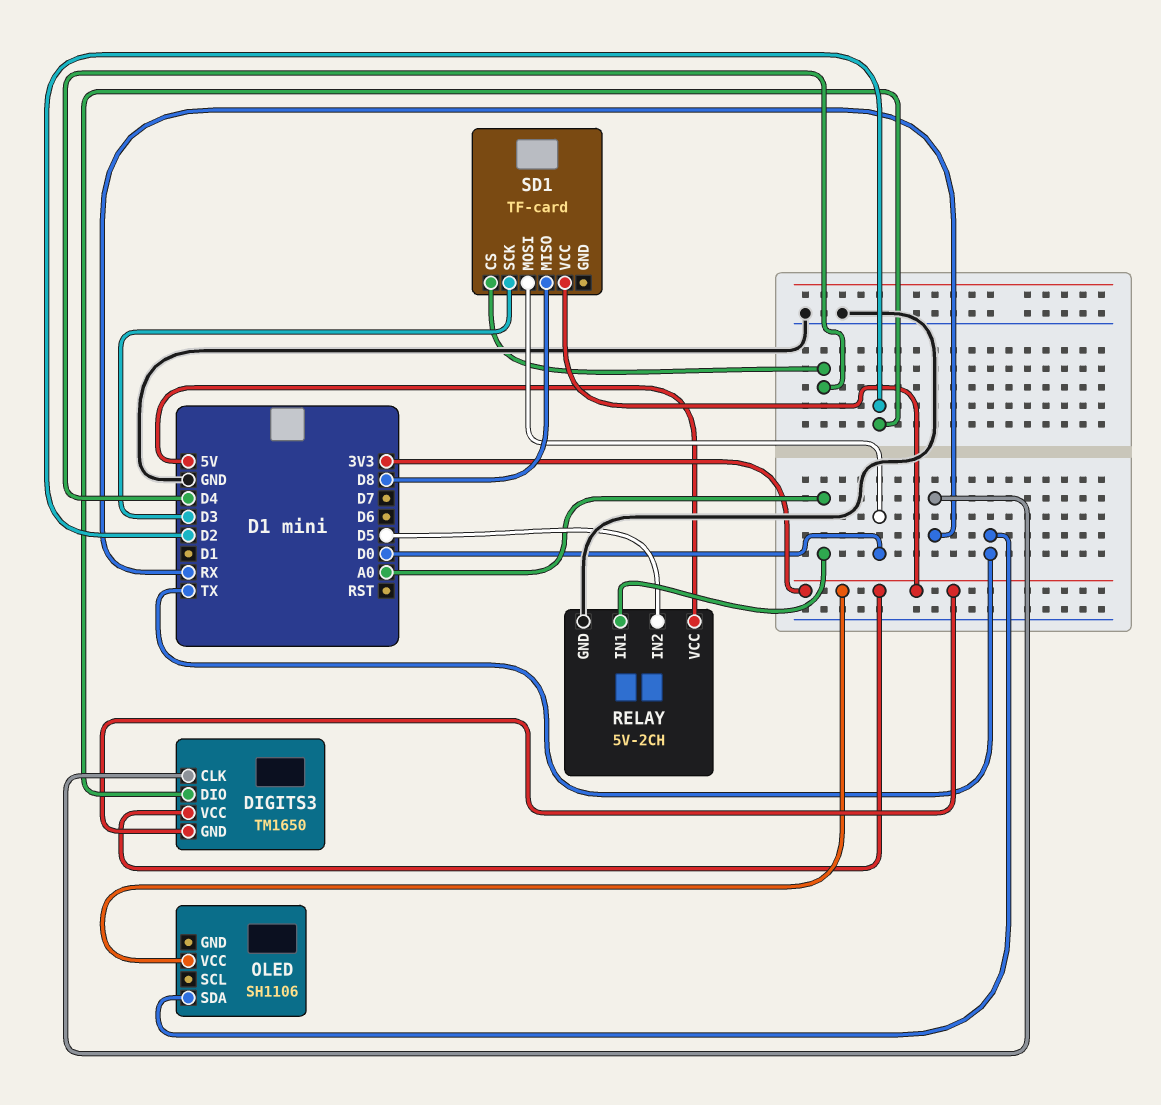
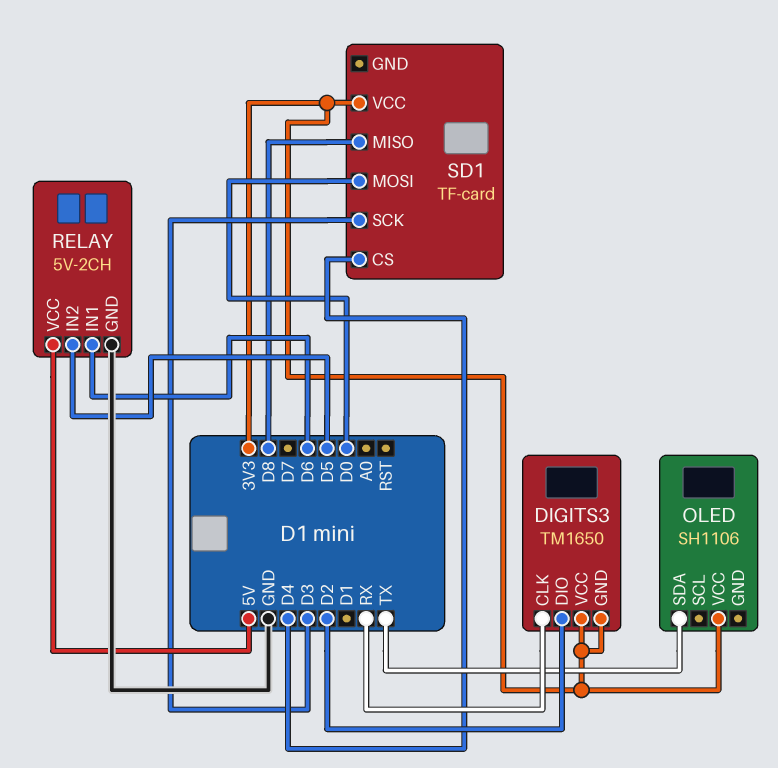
RELAY pin IN1: A0 -> D6

